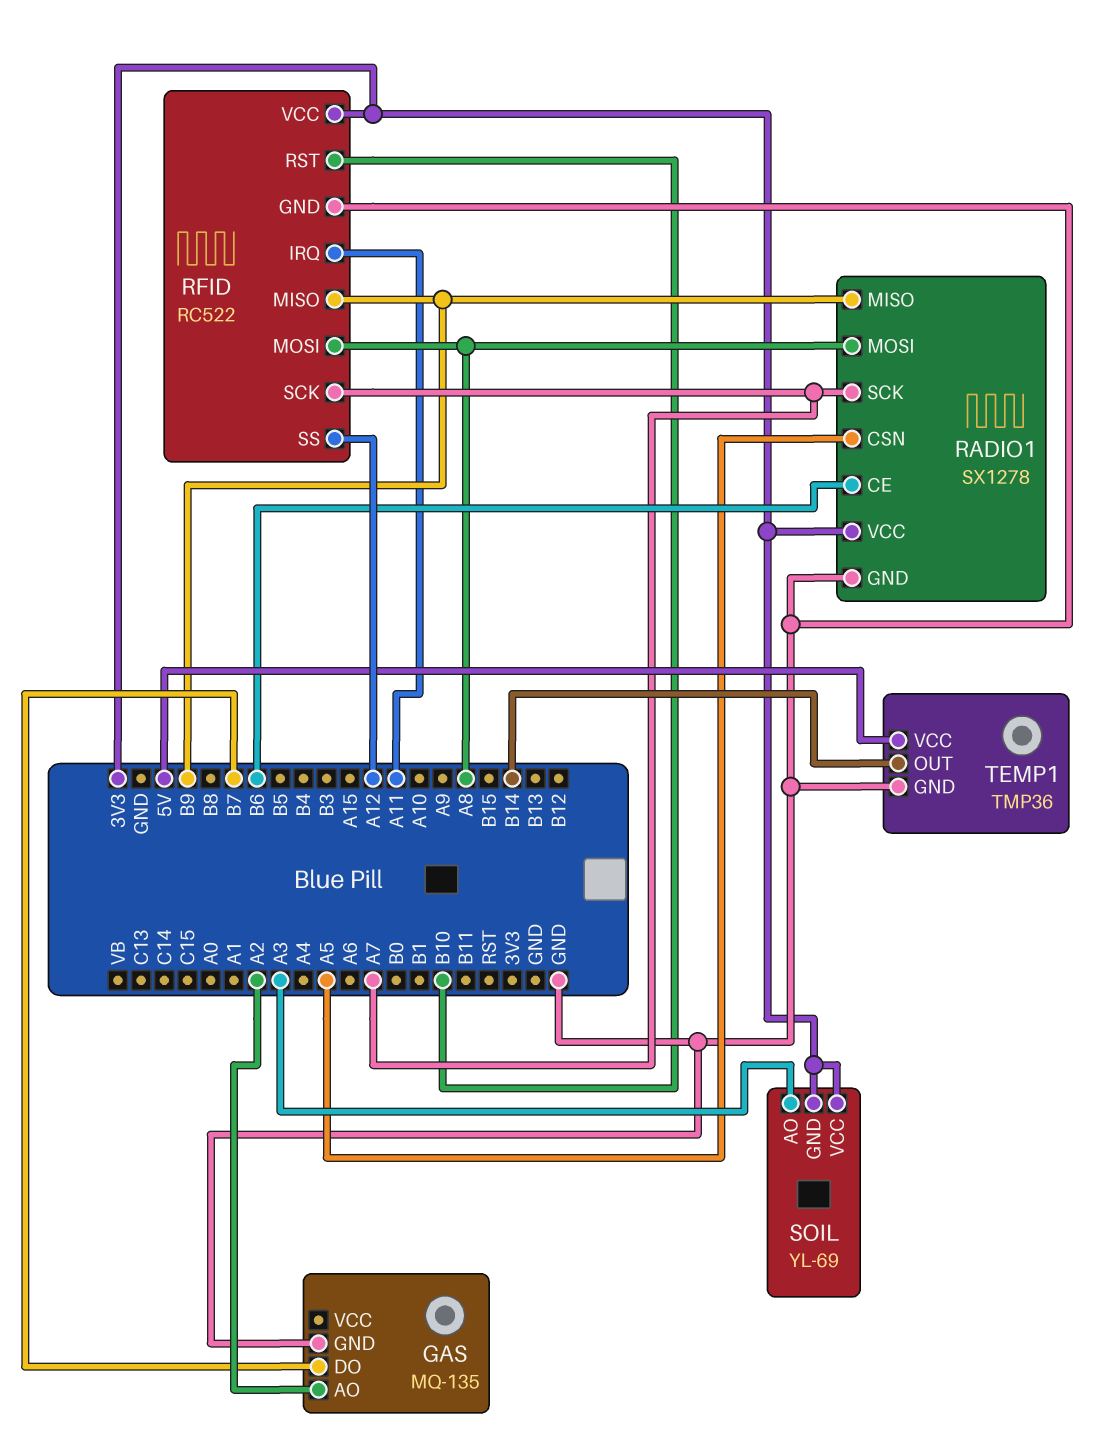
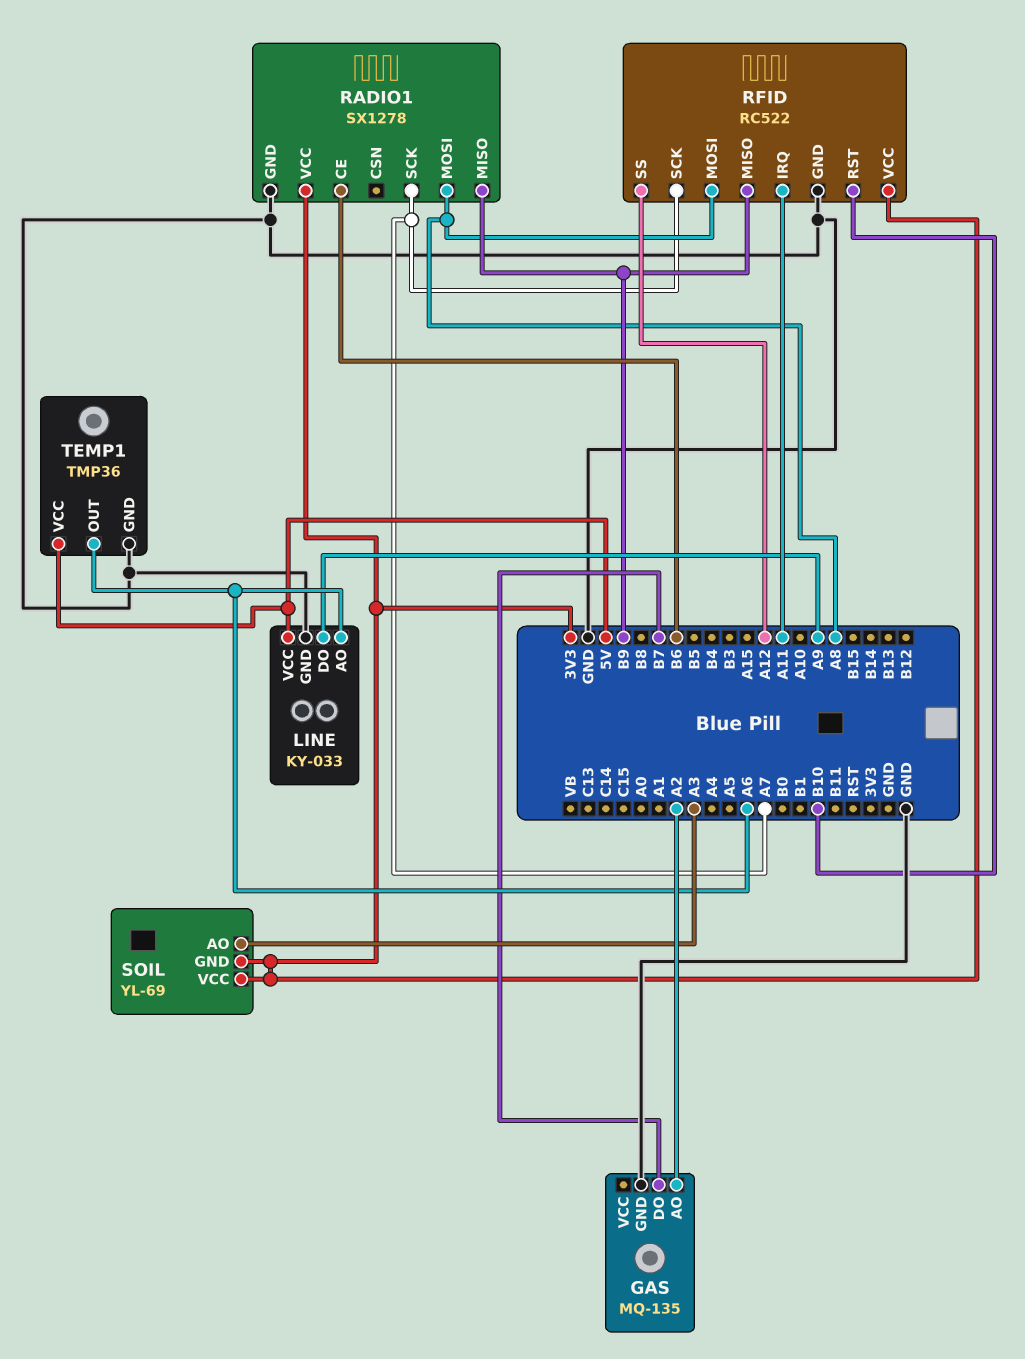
LINE: none -> KY-033
LINE pin AO: none -> A6
LINE pin DO: none -> A9
LINE pin GND: none -> GND
LINE pin VCC: none -> 5V
RADIO1 pin CSN: A5 -> none
TEMP1 pin OUT: B14 -> A6

